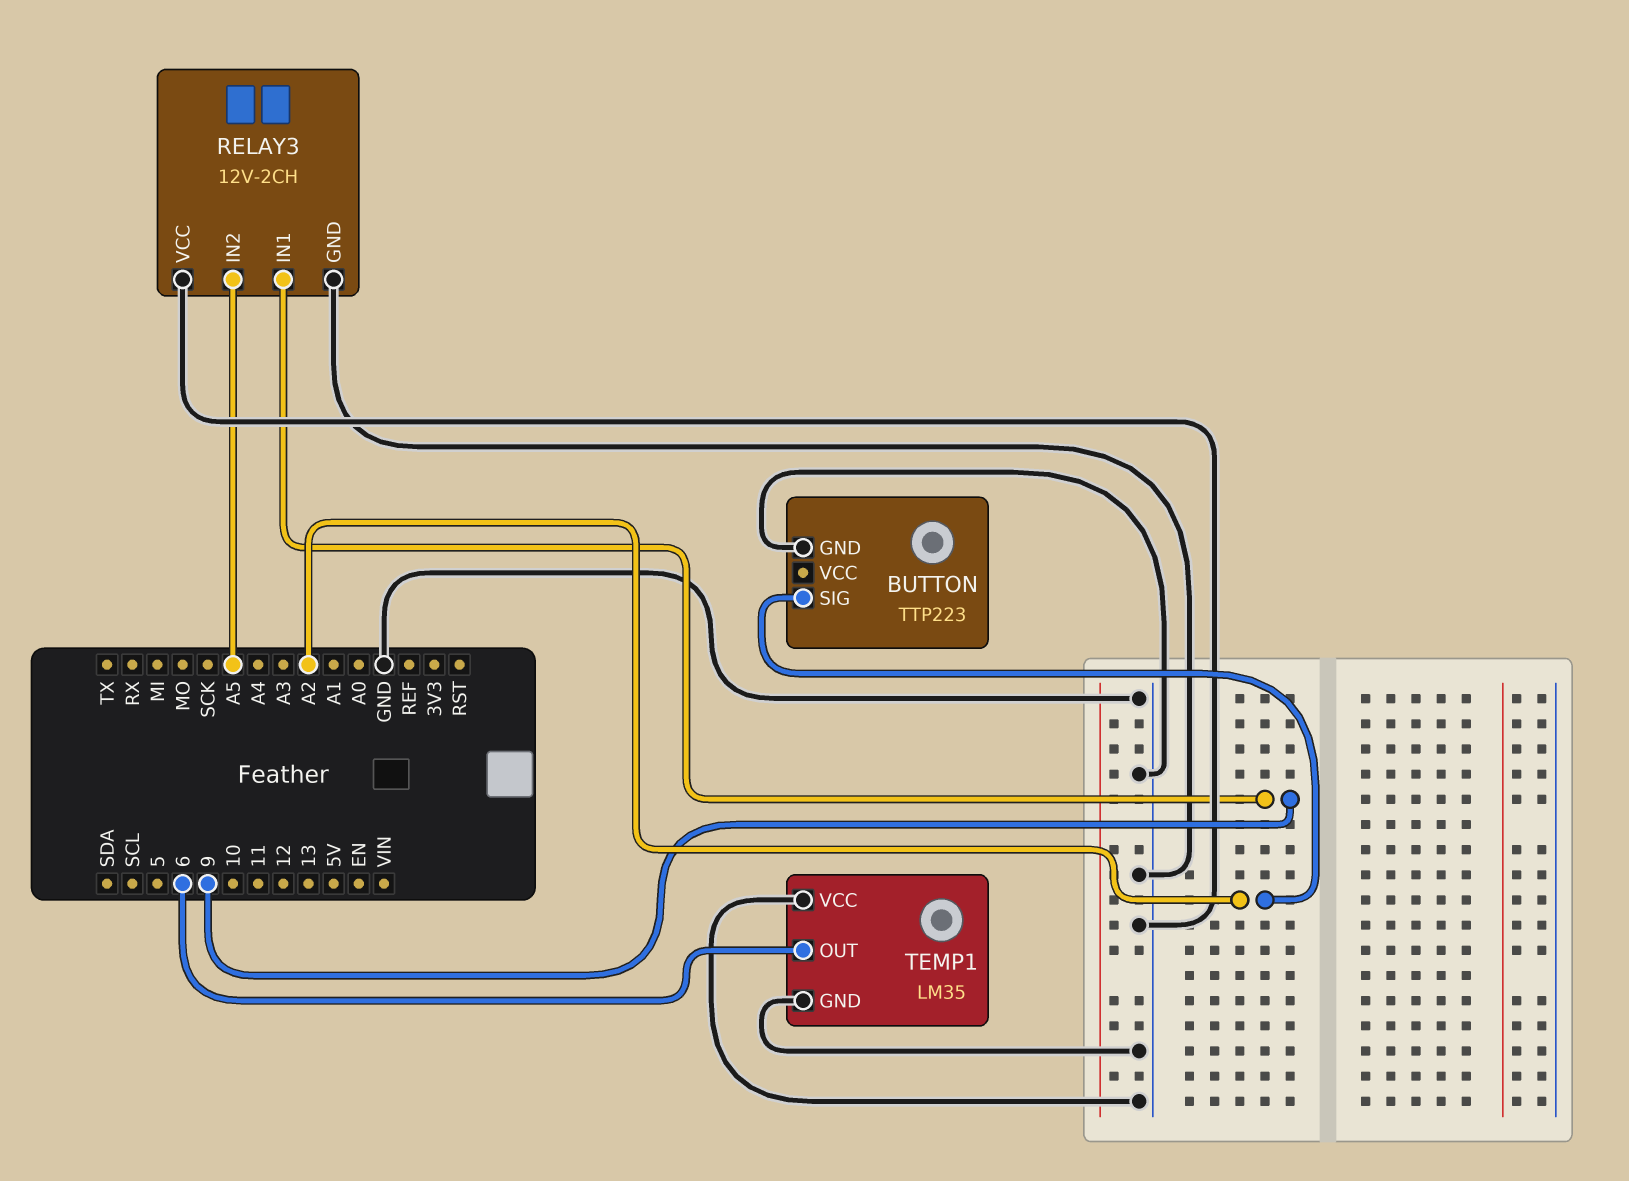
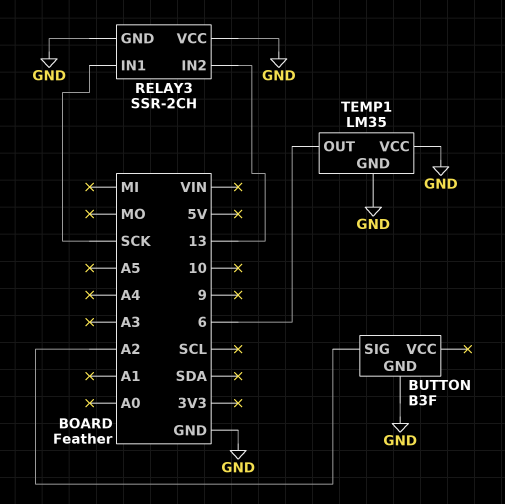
BUTTON: TTP223 -> B3F
RELAY3: 12V-2CH -> SSR-2CH
RELAY3 pin IN1: 9 -> SCK
RELAY3 pin IN2: A5 -> 13

